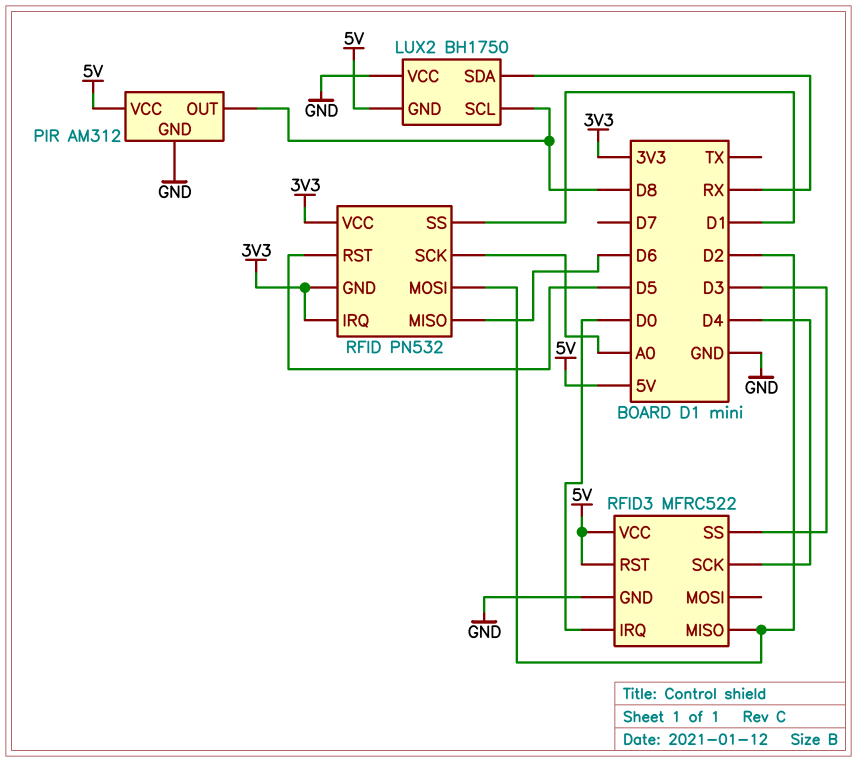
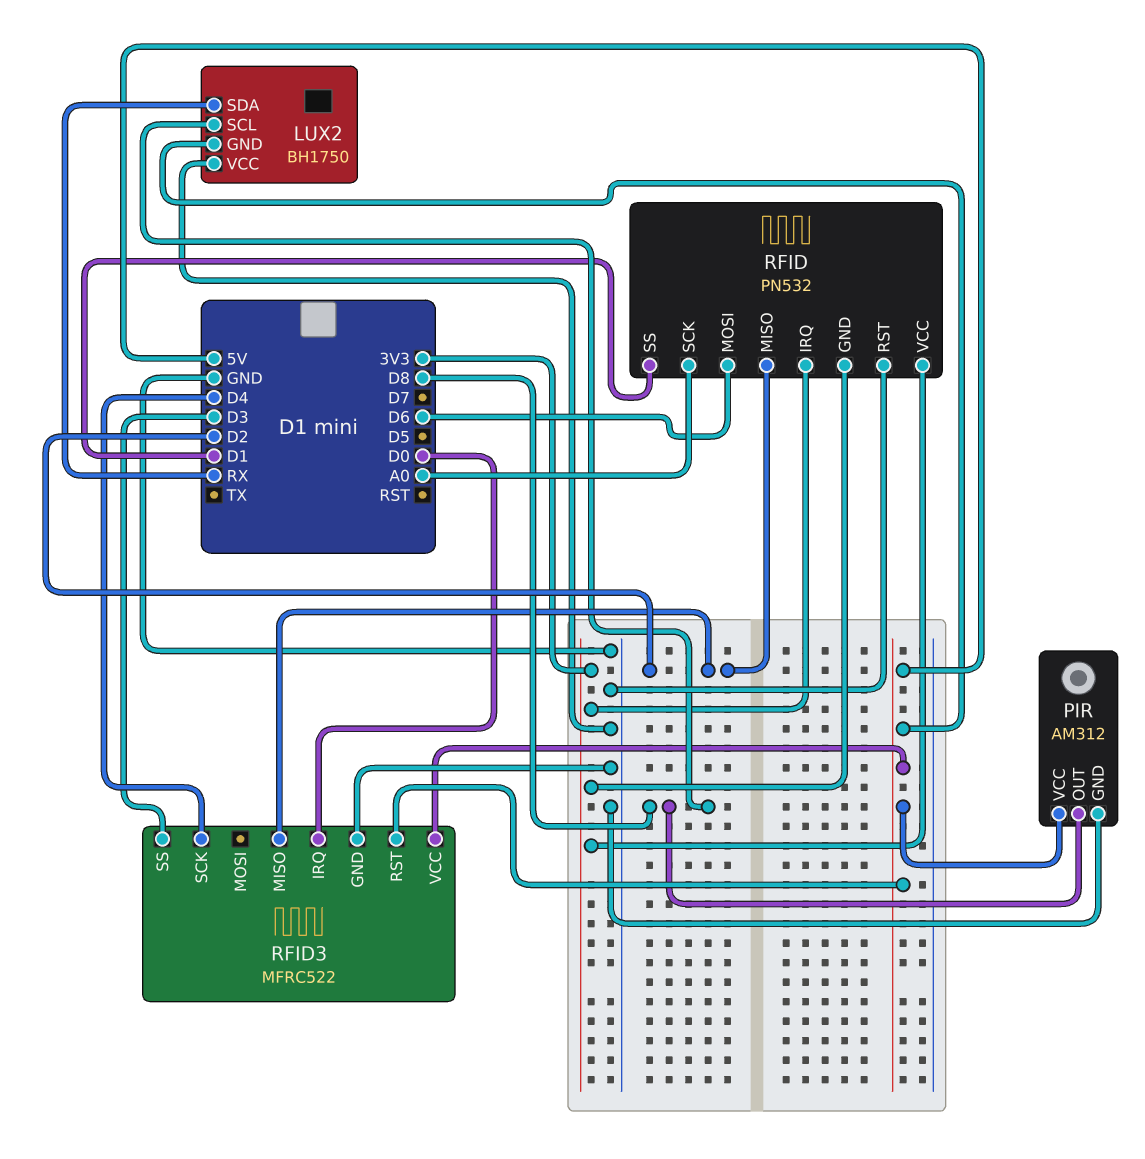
RFID pin MISO: D6 -> D2
RFID pin MOSI: D2 -> D6
RFID pin RST: D5 -> GND

